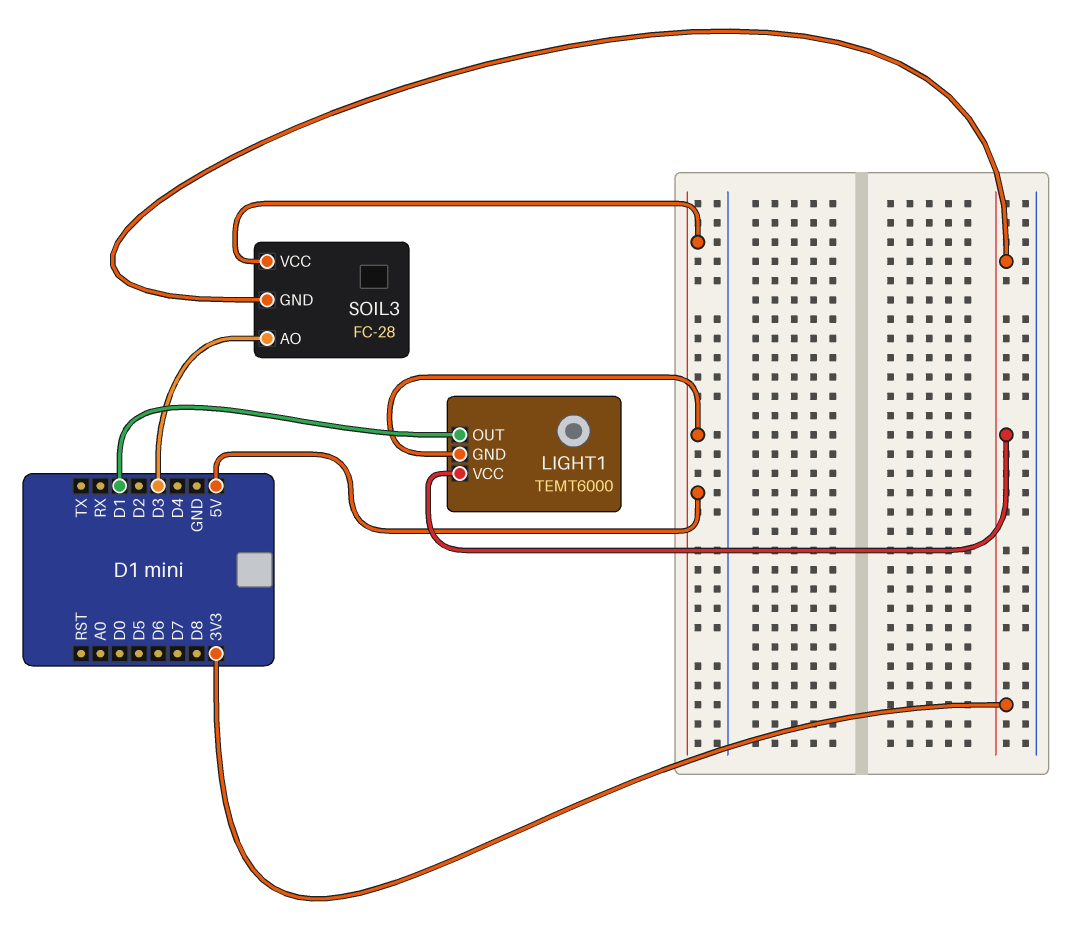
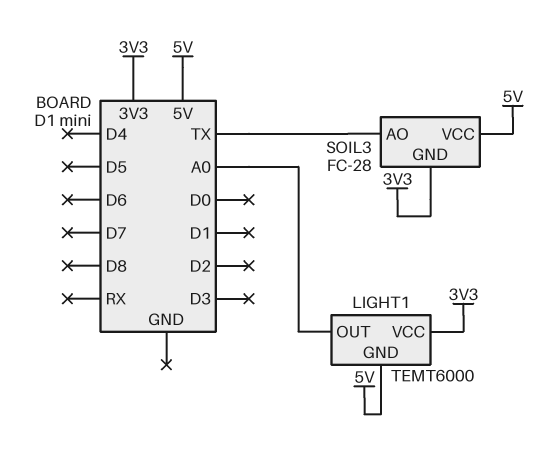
LIGHT1 pin OUT: D1 -> A0
SOIL3 pin AO: D3 -> TX

